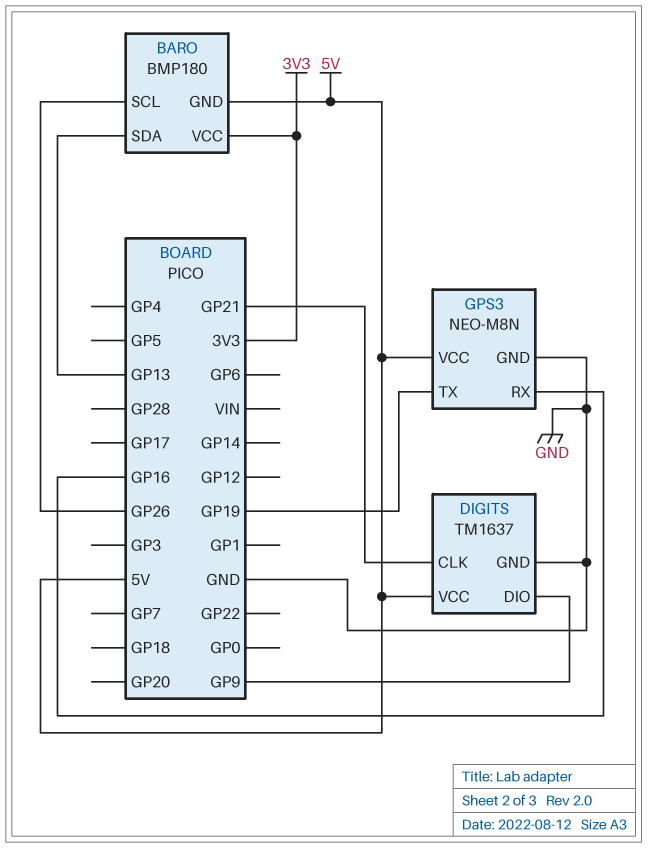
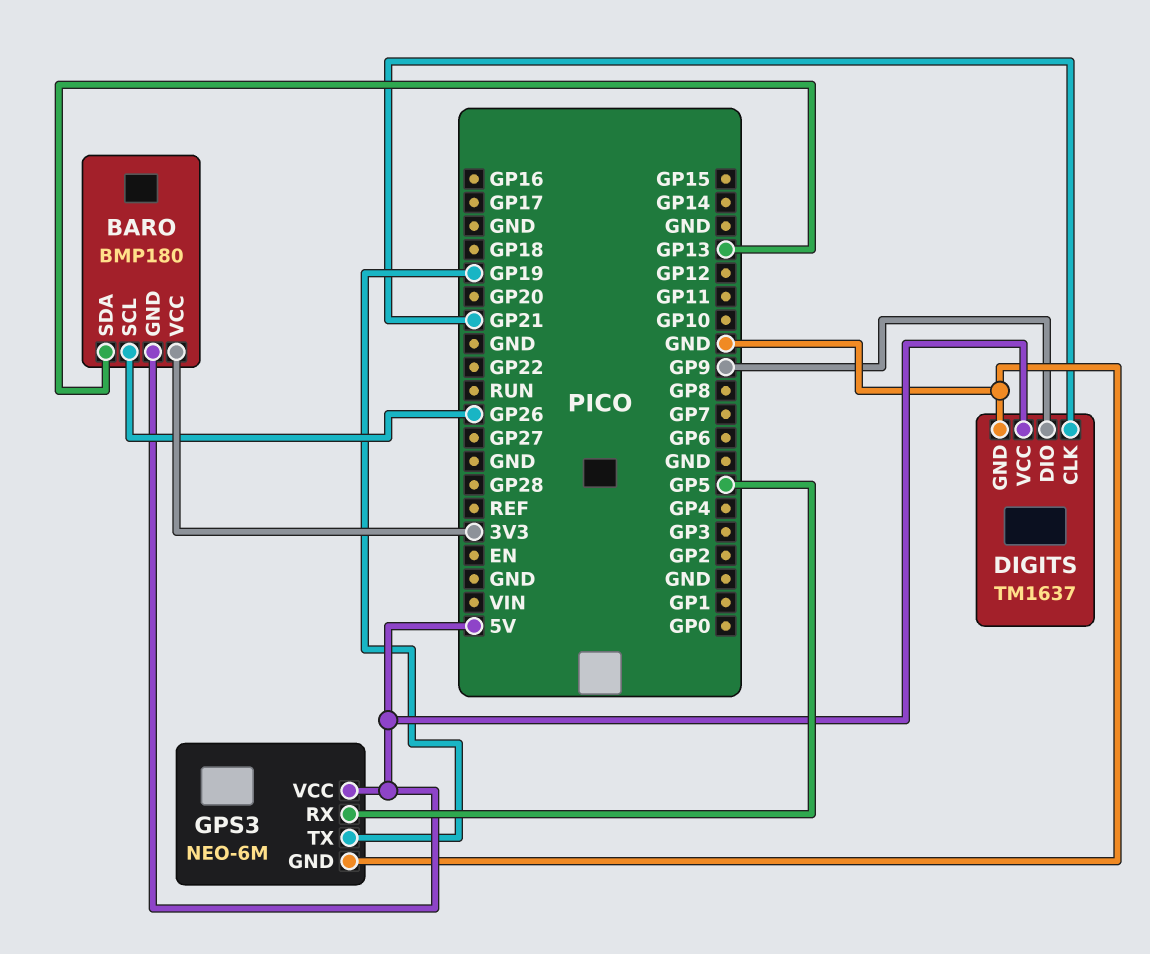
GPS3: NEO-M8N -> NEO-6M
GPS3 pin RX: GP16 -> GP5

